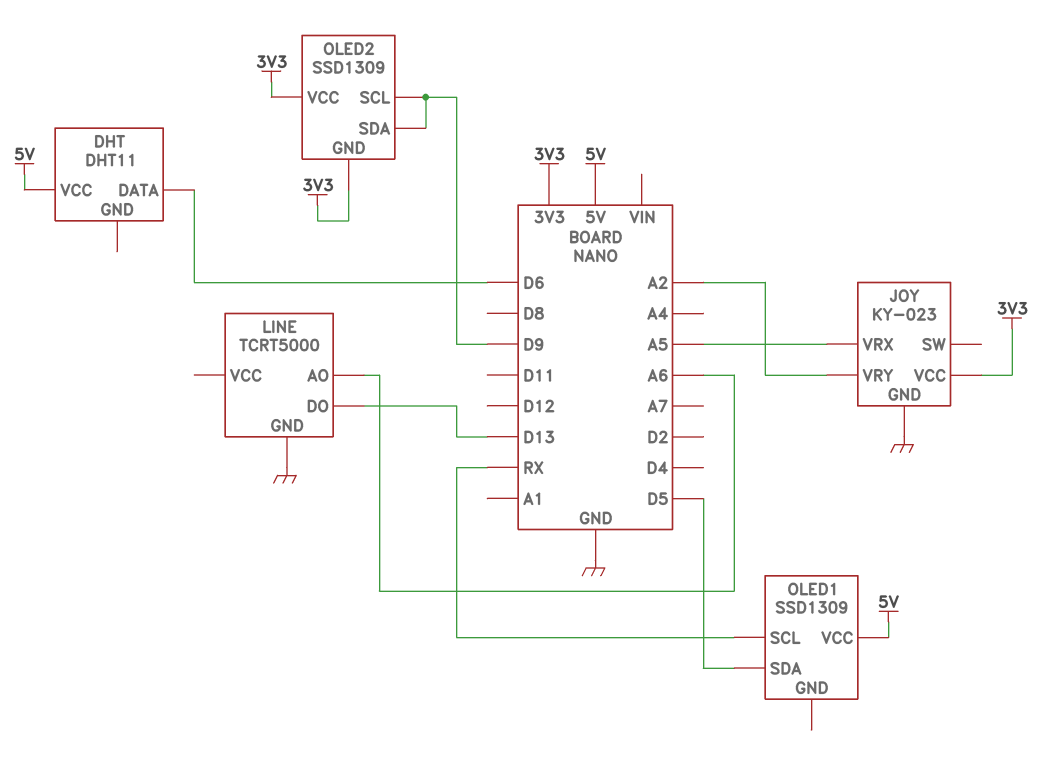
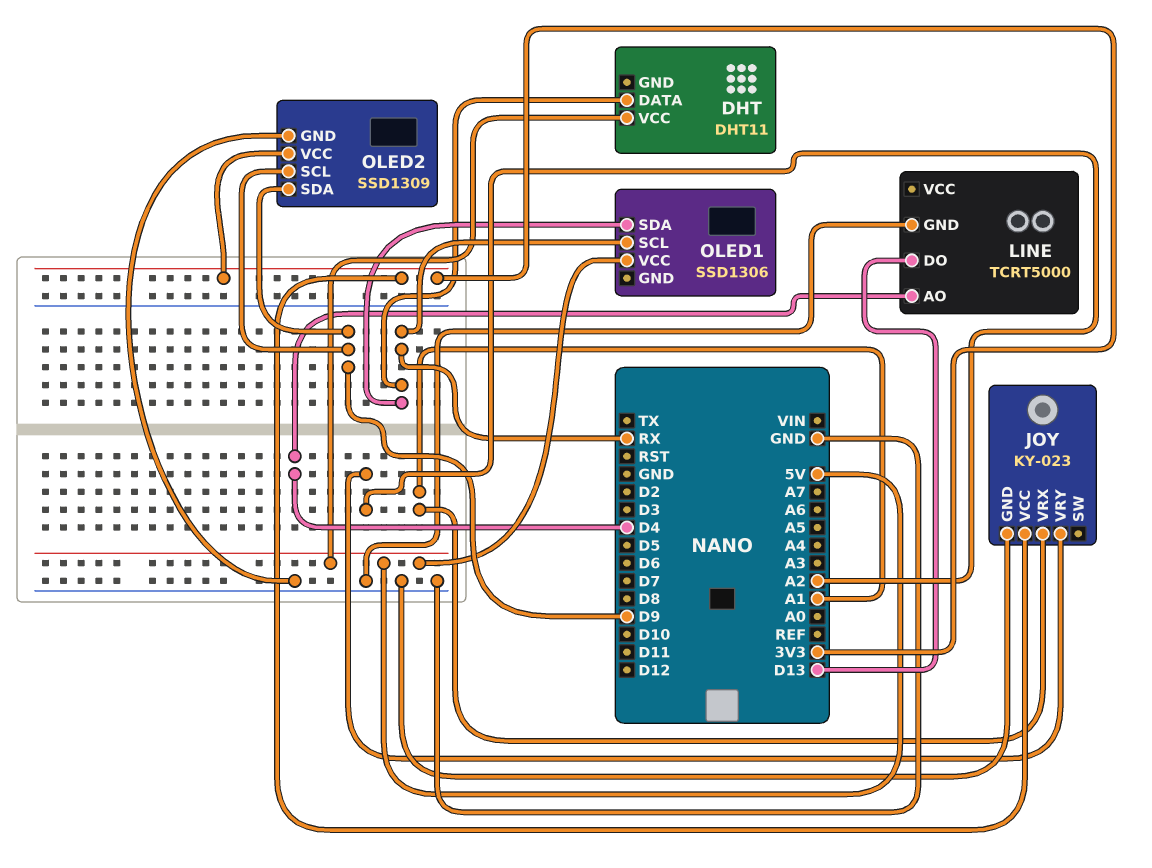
DHT pin DATA: D6 -> RX
JOY pin VRX: A5 -> A1
LINE pin AO: A6 -> D4
OLED1: SSD1309 -> SSD1306
OLED1 pin SDA: D5 -> RX
OLED2 pin GND: 3V3 -> GND

